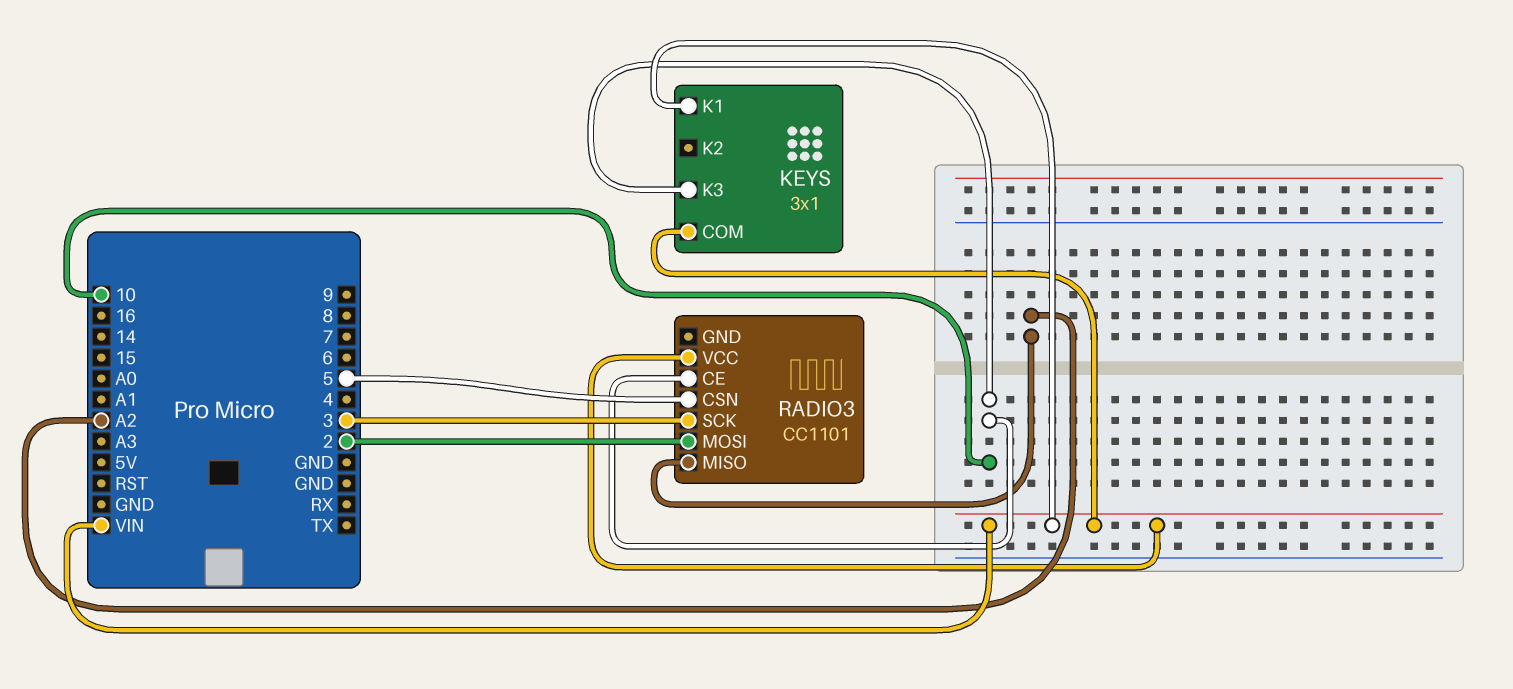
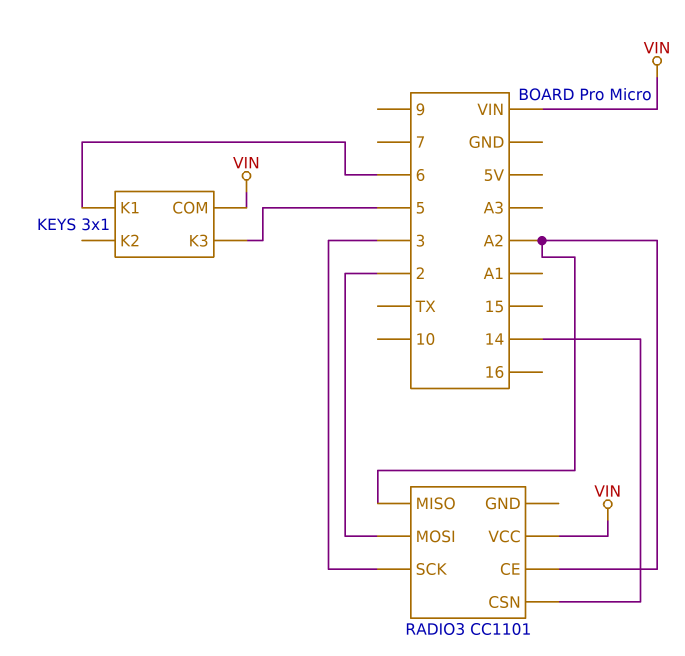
KEYS pin K1: VIN -> 6
KEYS pin K3: 10 -> 5
RADIO3 pin CE: 10 -> A2
RADIO3 pin CSN: 5 -> 14

